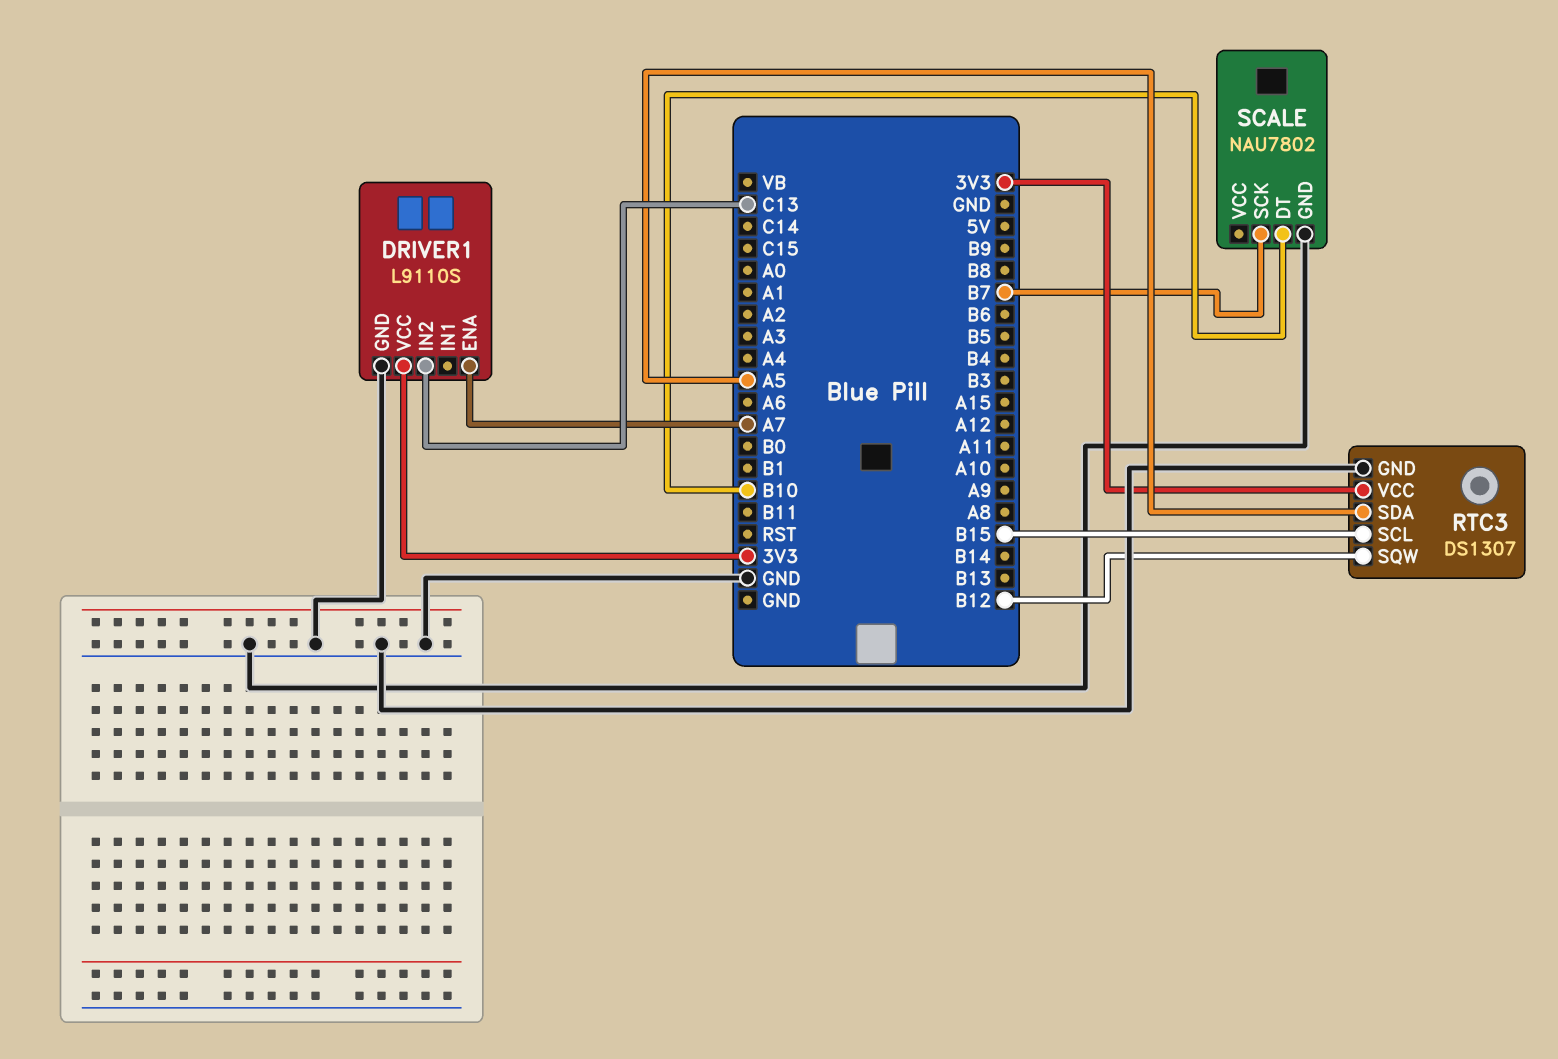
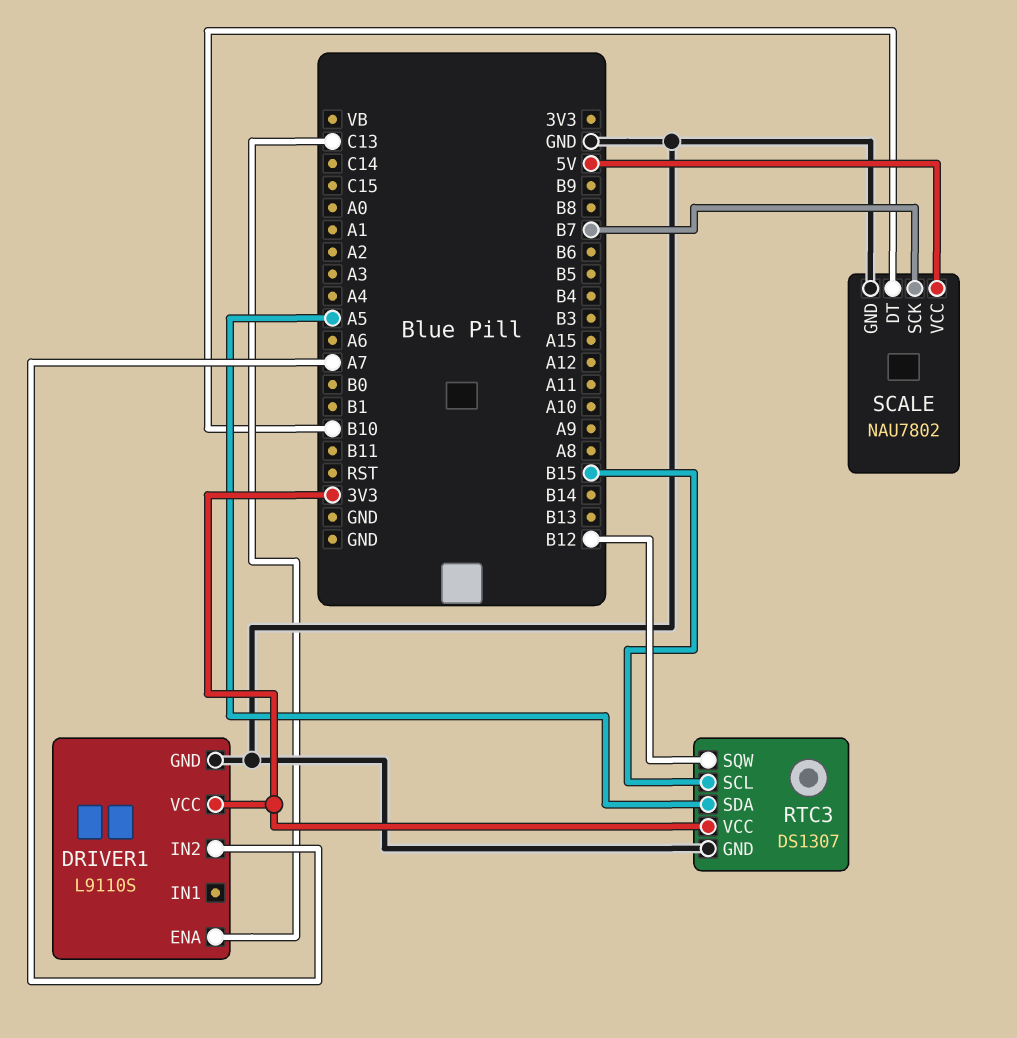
DRIVER1 pin ENA: A7 -> C13
DRIVER1 pin IN2: C13 -> A7
SCALE pin VCC: none -> 5V

